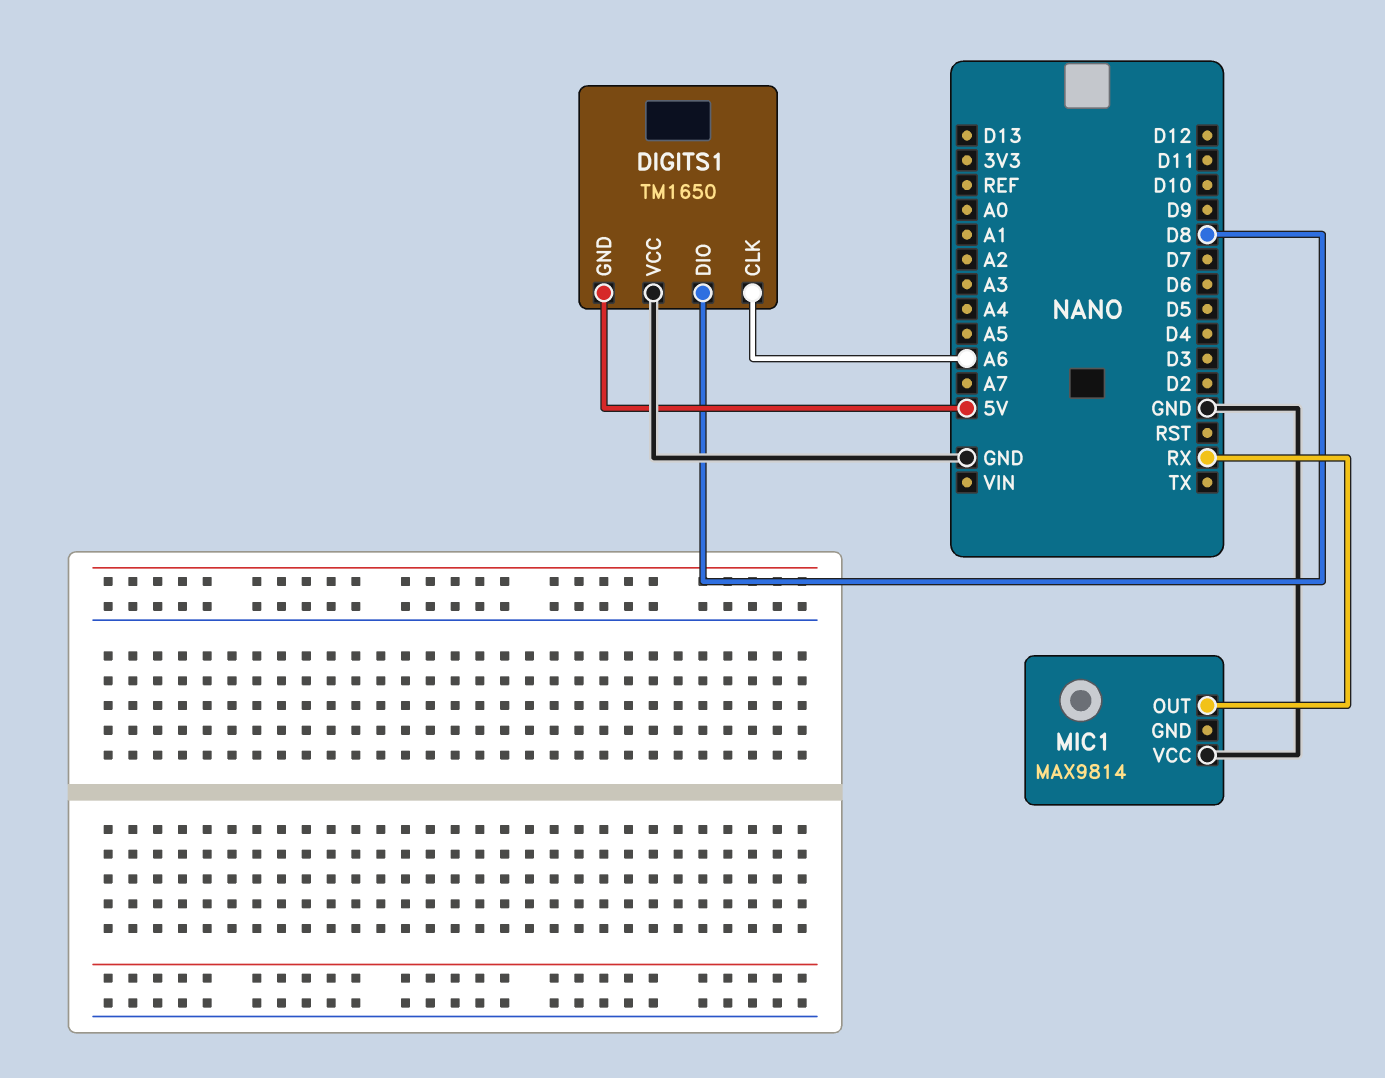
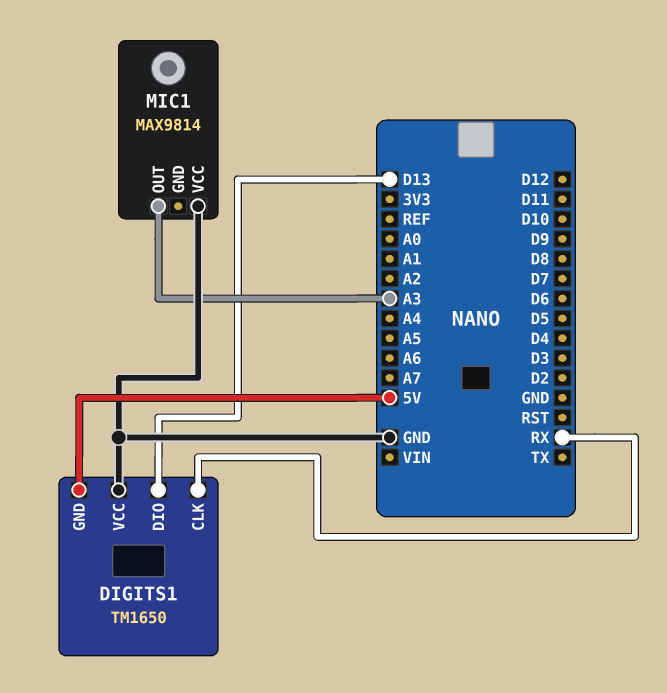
DIGITS1 pin CLK: A6 -> RX
DIGITS1 pin DIO: D8 -> D13
MIC1 pin OUT: RX -> A3

